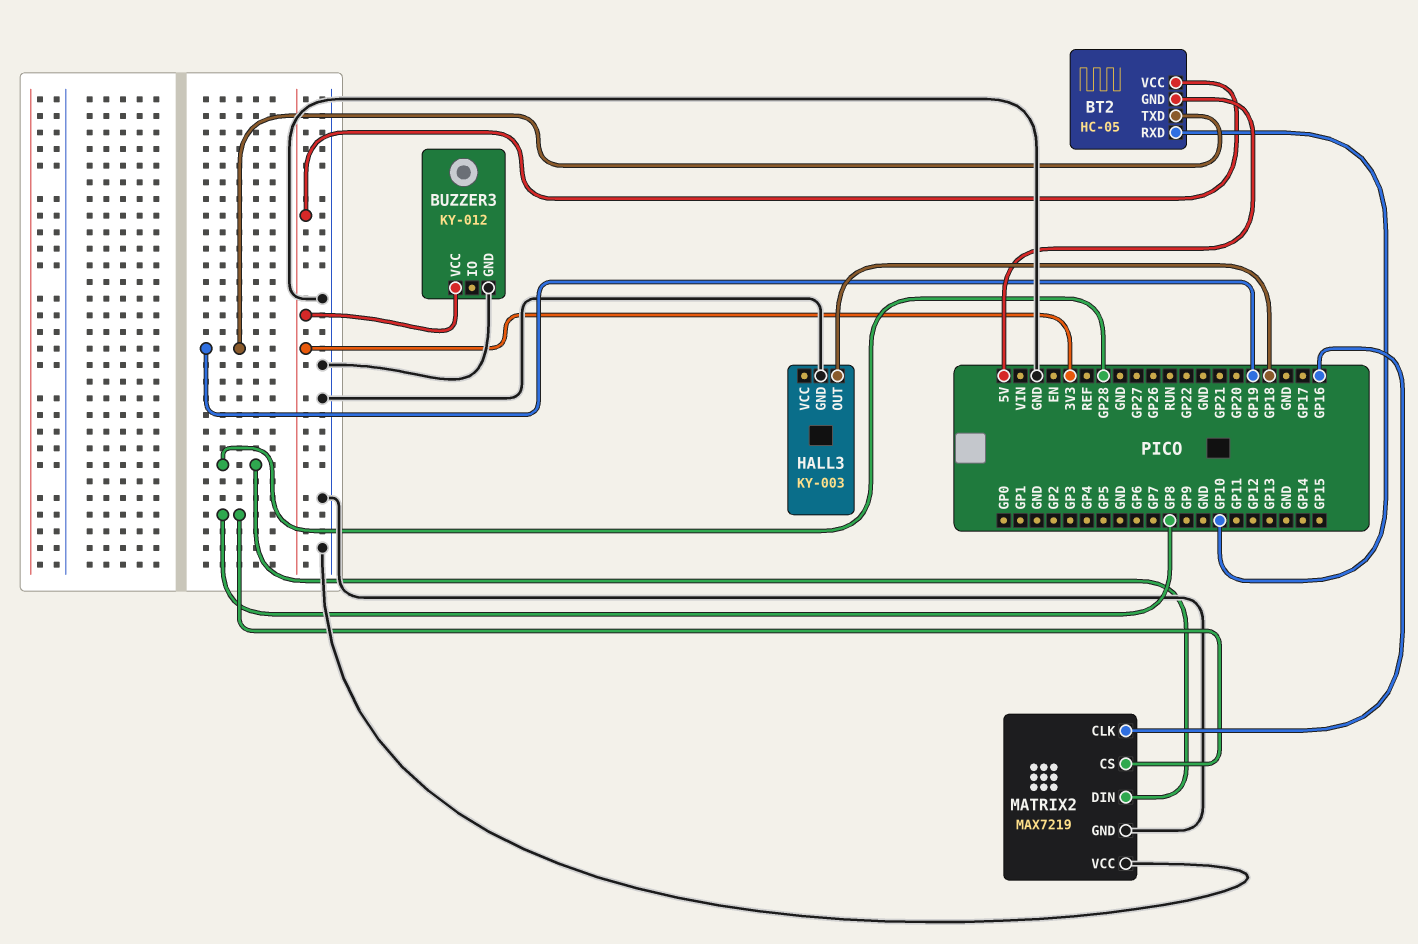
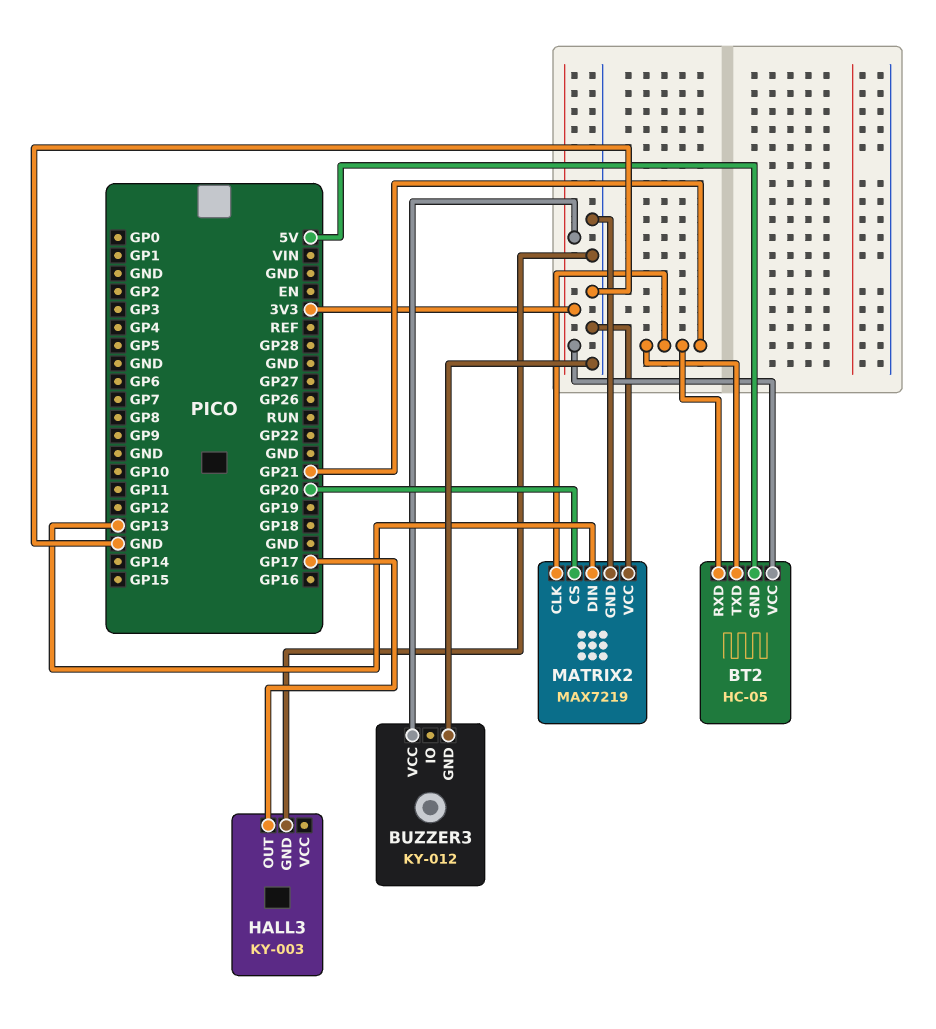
BT2 pin RXD: GP10 -> GP21
BT2 pin TXD: GP19 -> GP21
HALL3 pin OUT: GP18 -> GP17
MATRIX2 pin CLK: GP16 -> GP21
MATRIX2 pin CS: GP8 -> GP20
MATRIX2 pin DIN: GP28 -> GP13

